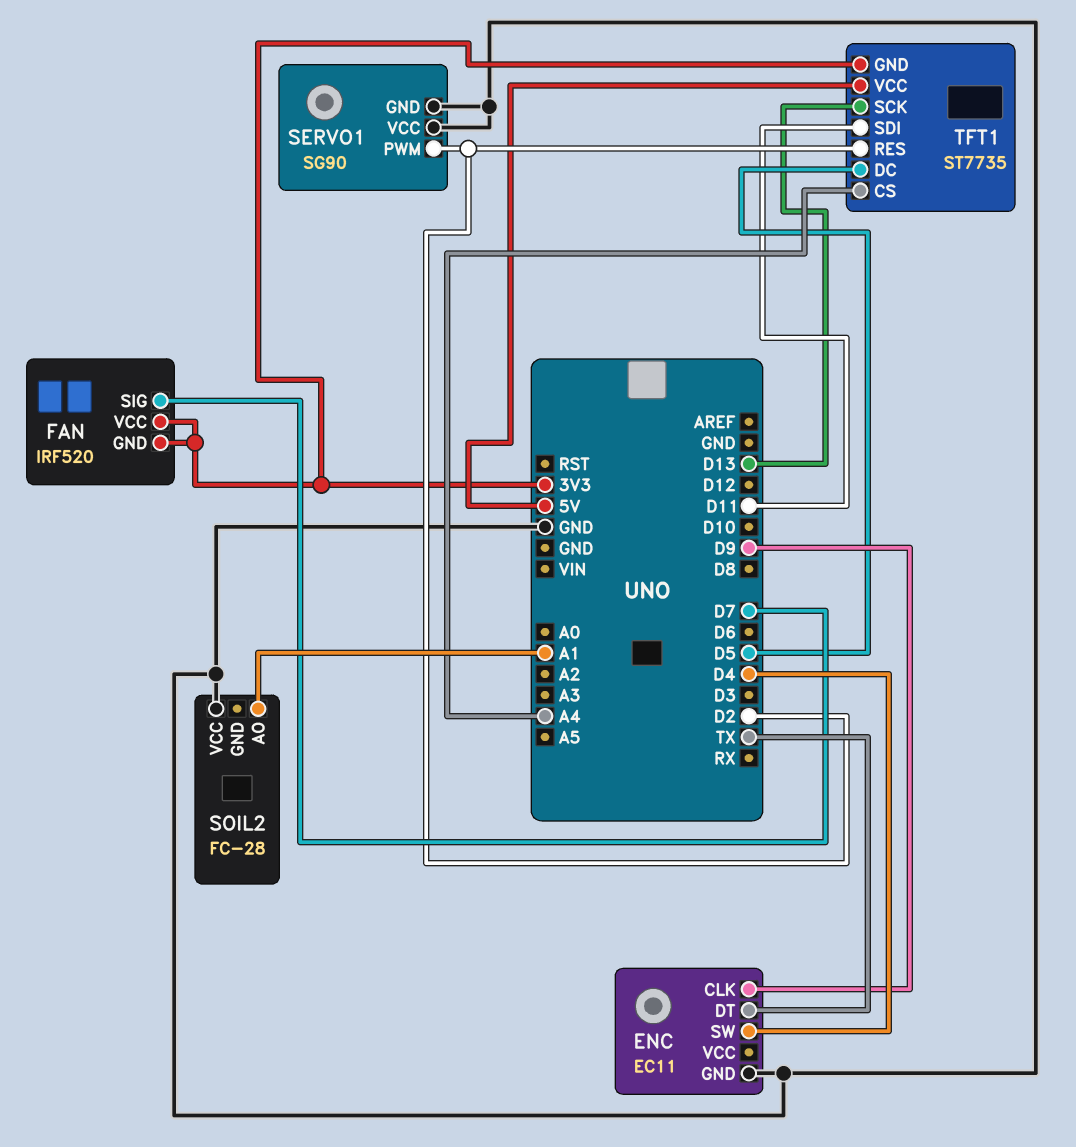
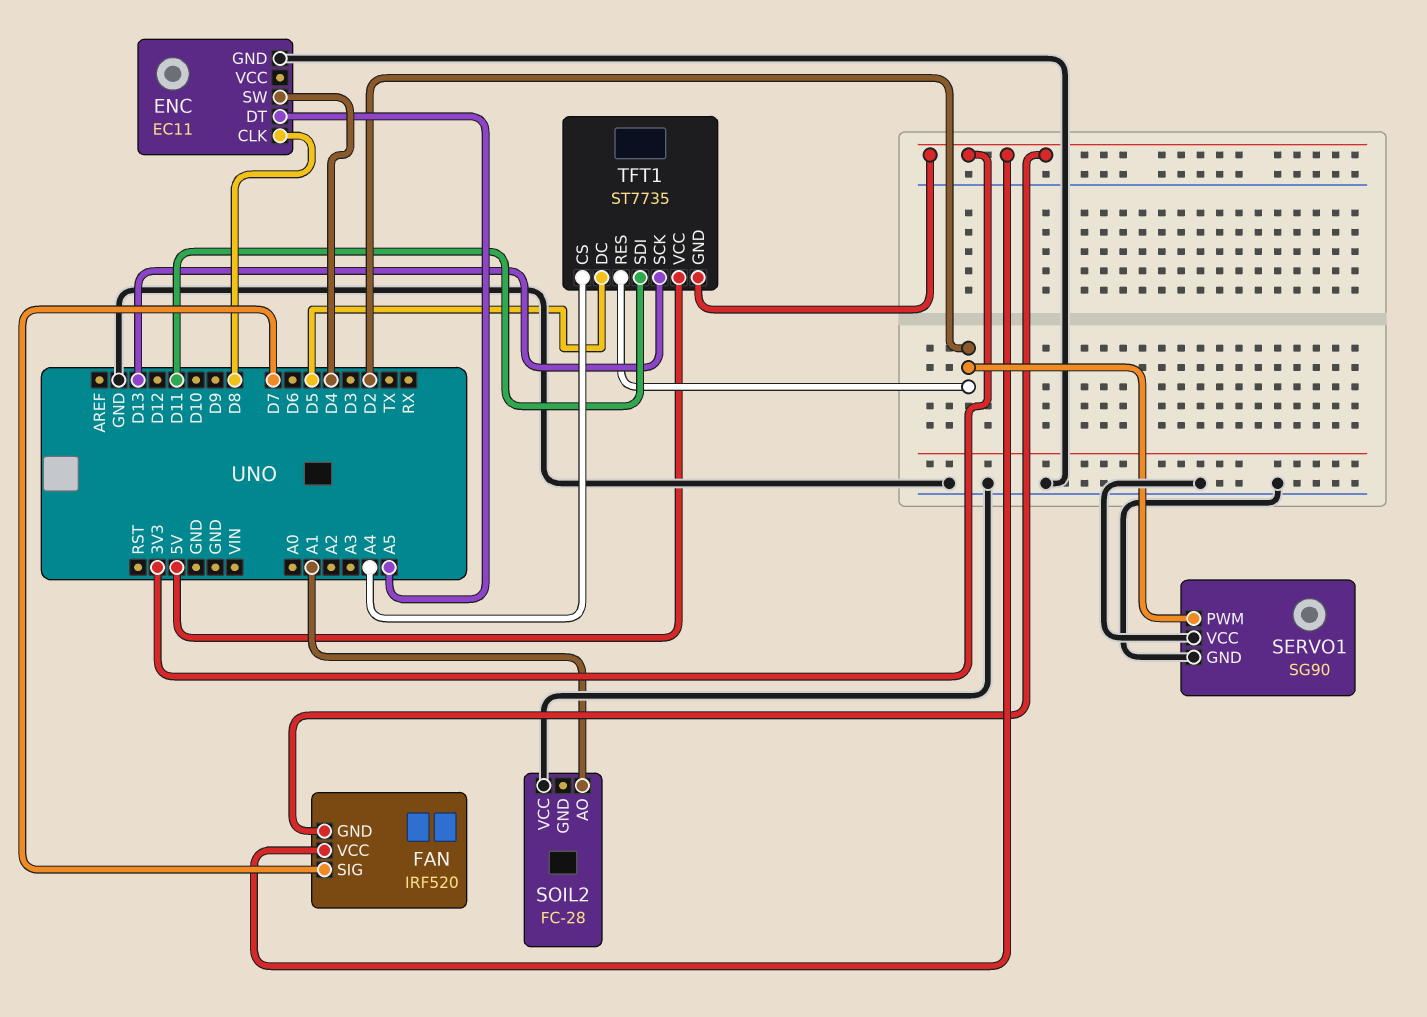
ENC pin CLK: D9 -> D8
ENC pin DT: TX -> A5

